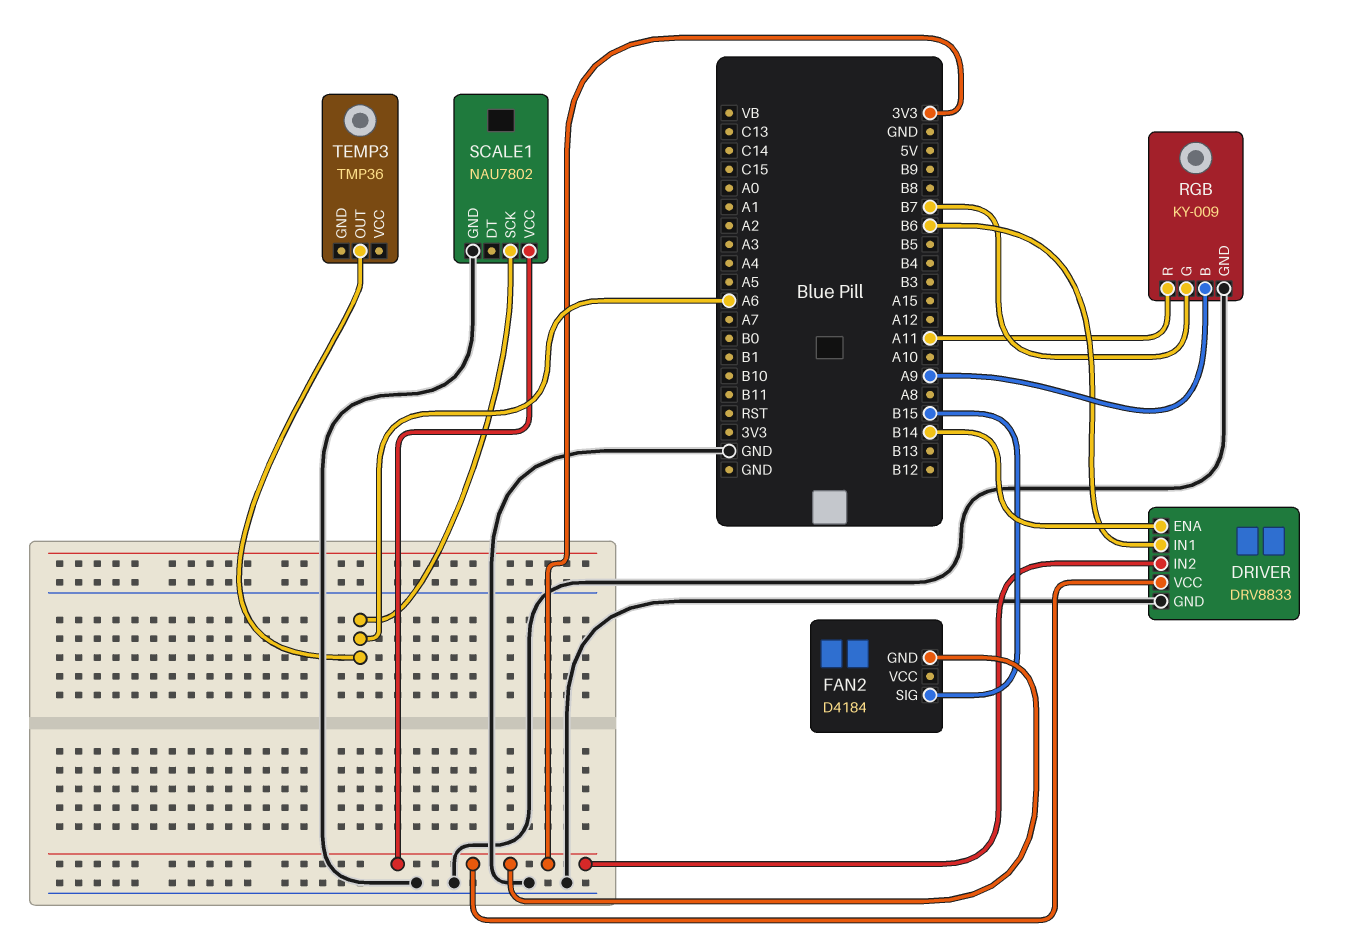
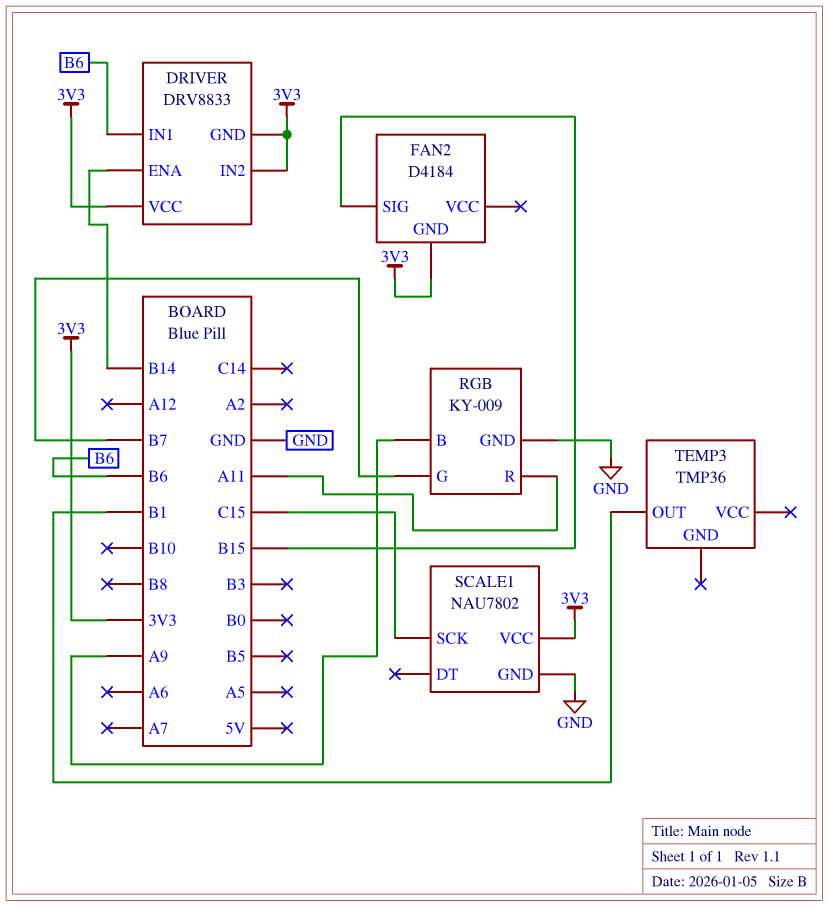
DRIVER pin GND: GND -> 3V3
SCALE1 pin SCK: A6 -> C15
TEMP3 pin OUT: A6 -> B1

